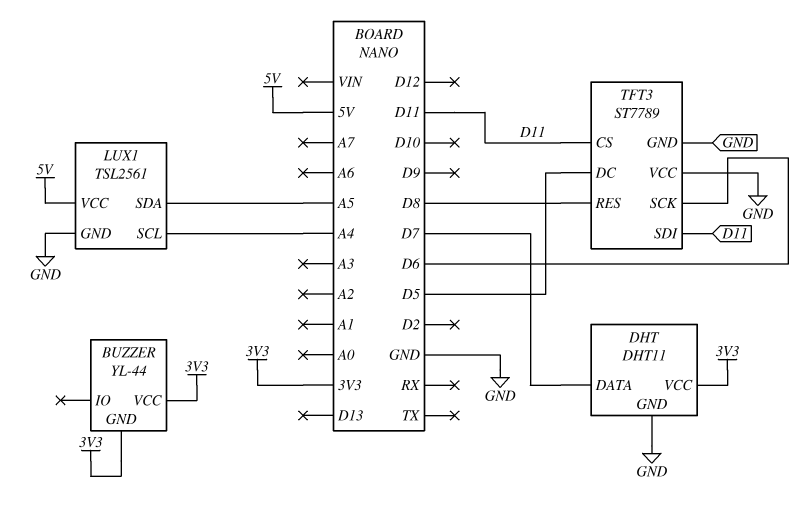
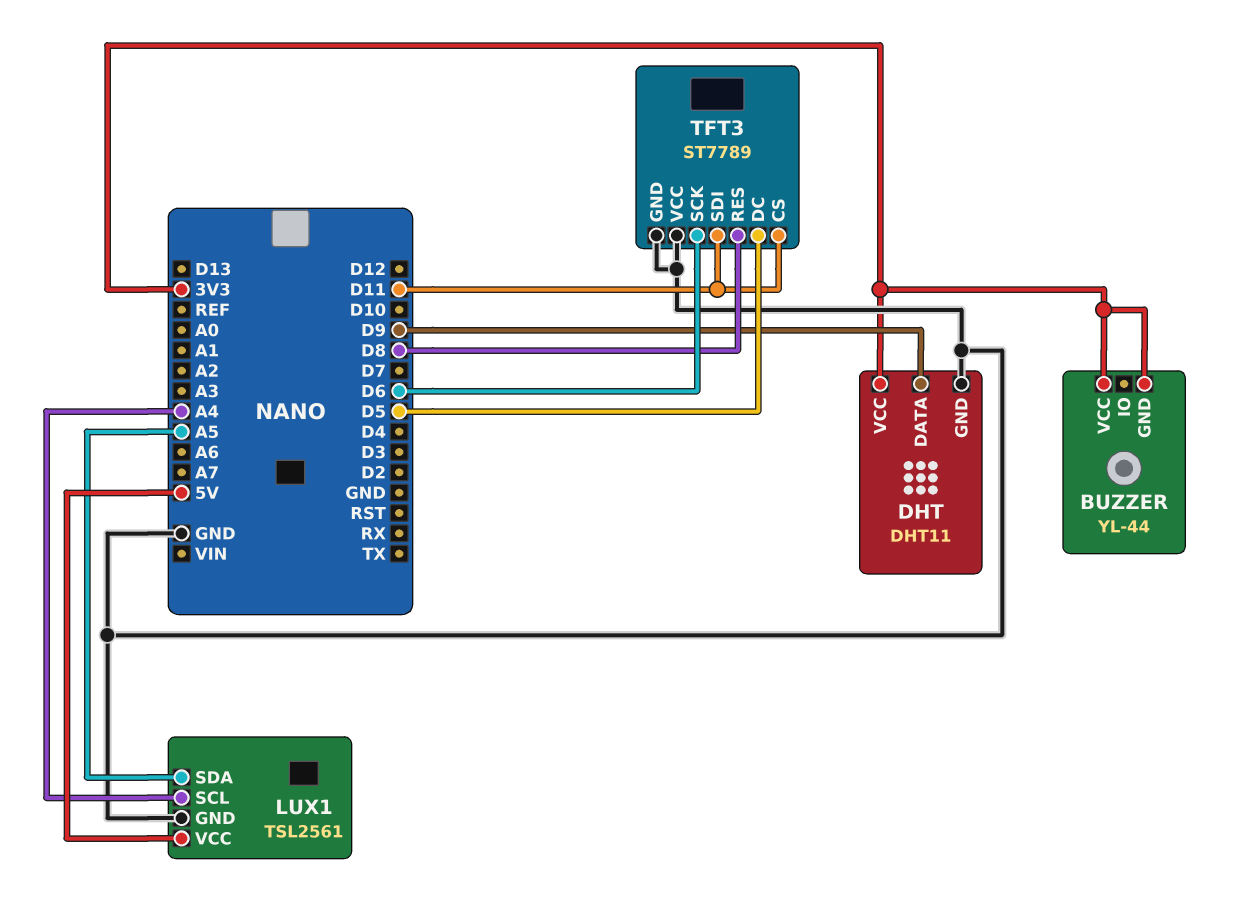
DHT pin DATA: D7 -> D9

